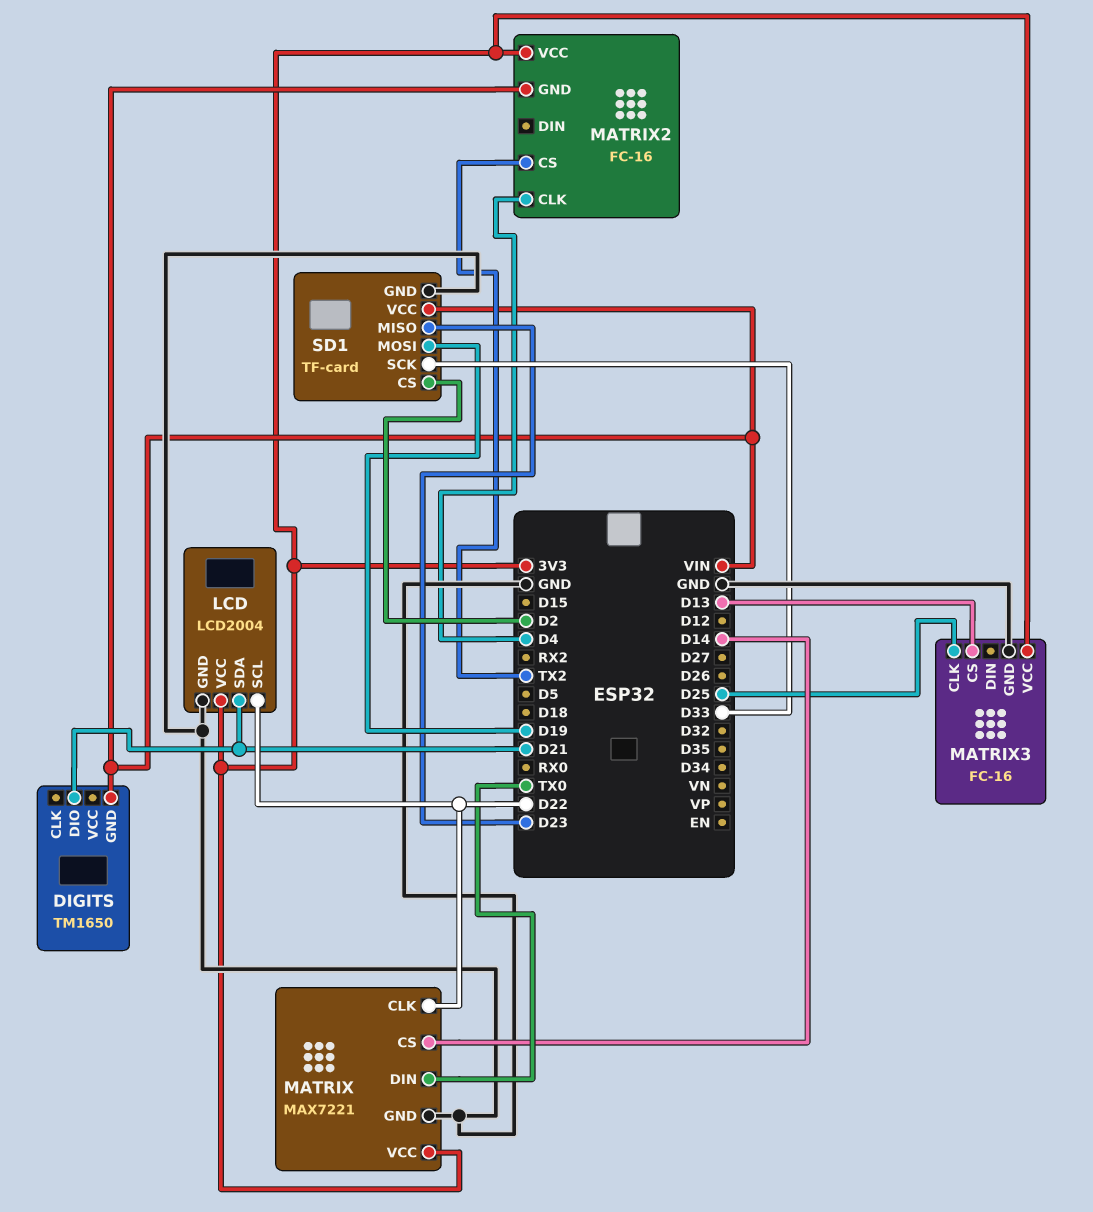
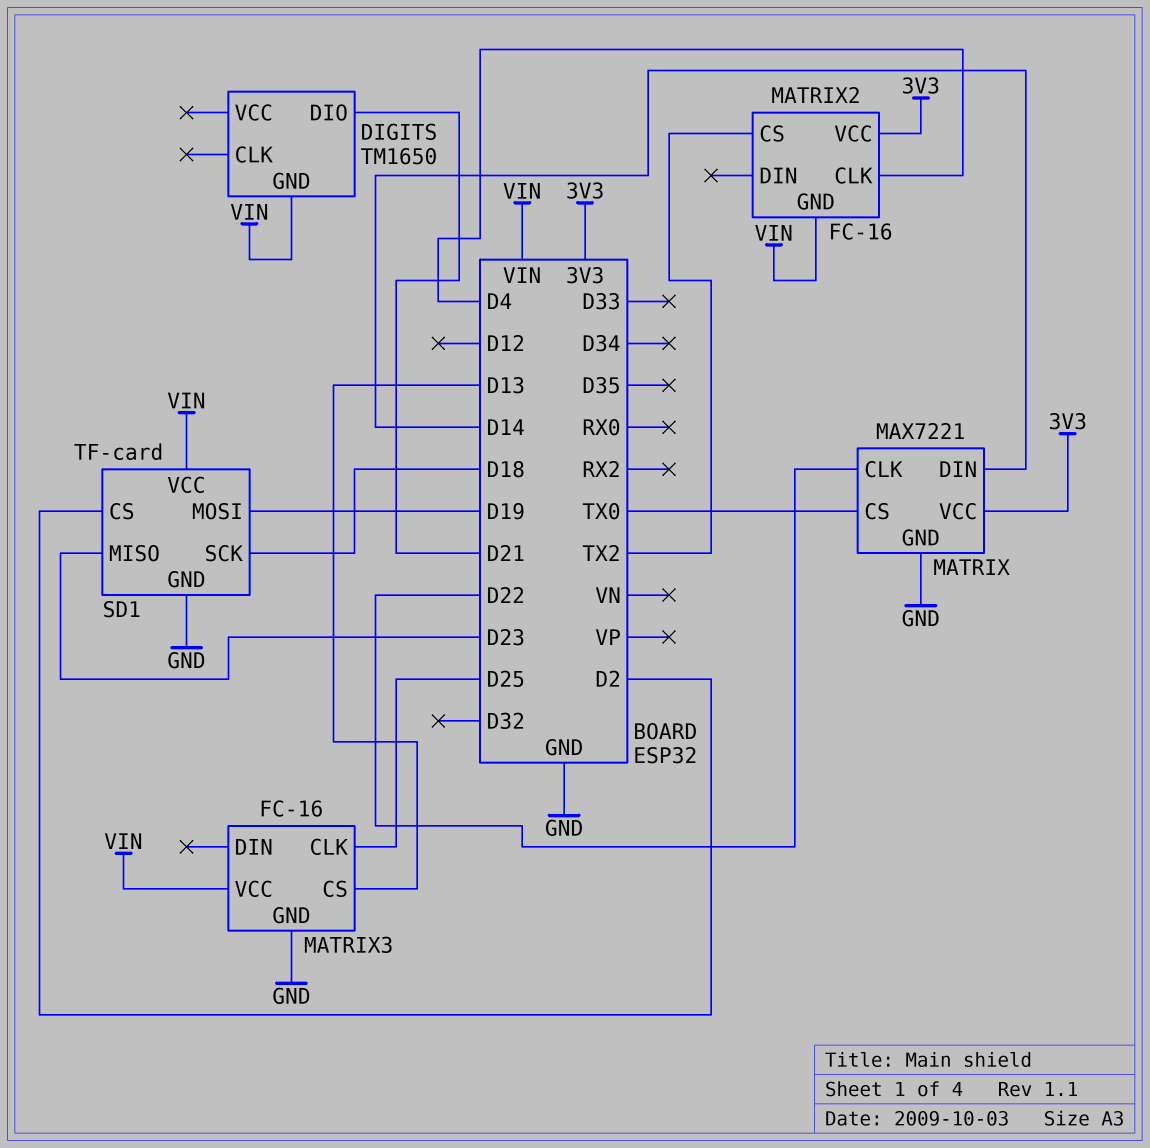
LCD: LCD2004 -> none
LCD pin GND: GND -> none
LCD pin SCL: D22 -> none
LCD pin SDA: D21 -> none
LCD pin VCC: 3V3 -> none
MATRIX pin CS: D14 -> TX0
MATRIX pin DIN: TX0 -> D14
MATRIX3 pin VCC: 3V3 -> VIN
SD1 pin SCK: D33 -> D18

